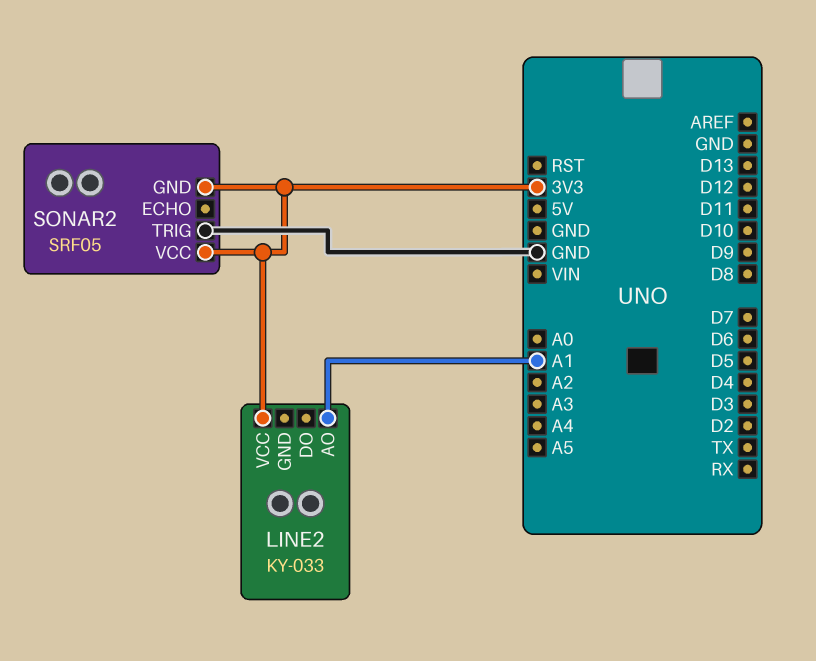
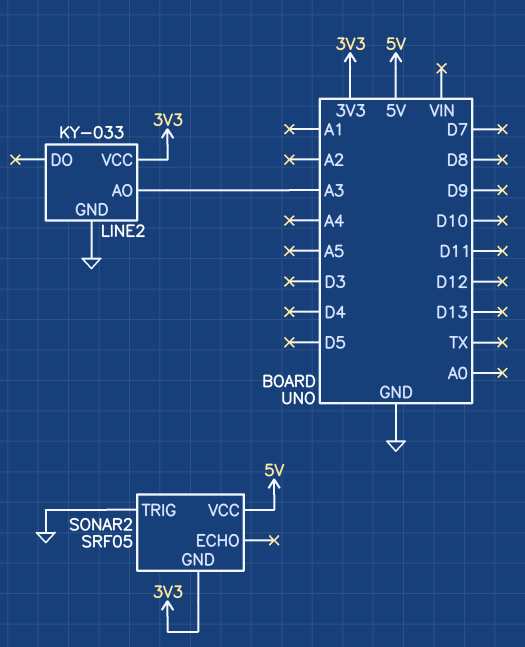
LINE2 pin AO: A1 -> A3
LINE2 pin GND: none -> GND
SONAR2 pin VCC: 3V3 -> 5V

